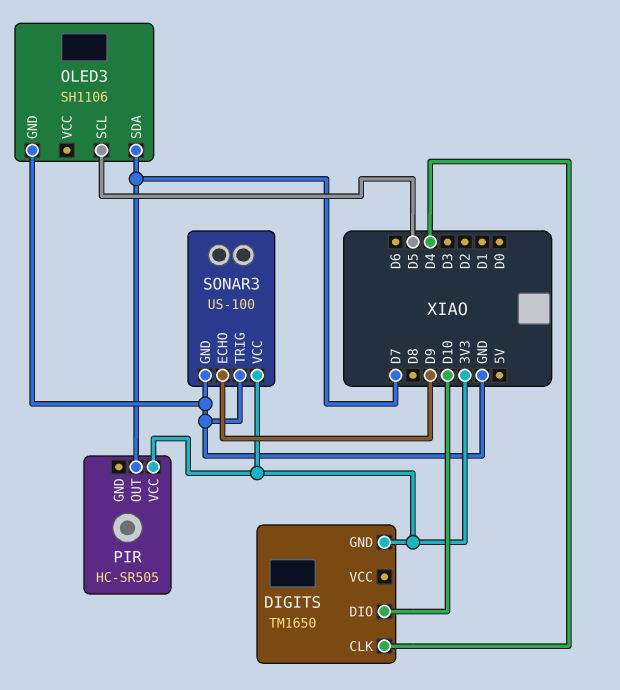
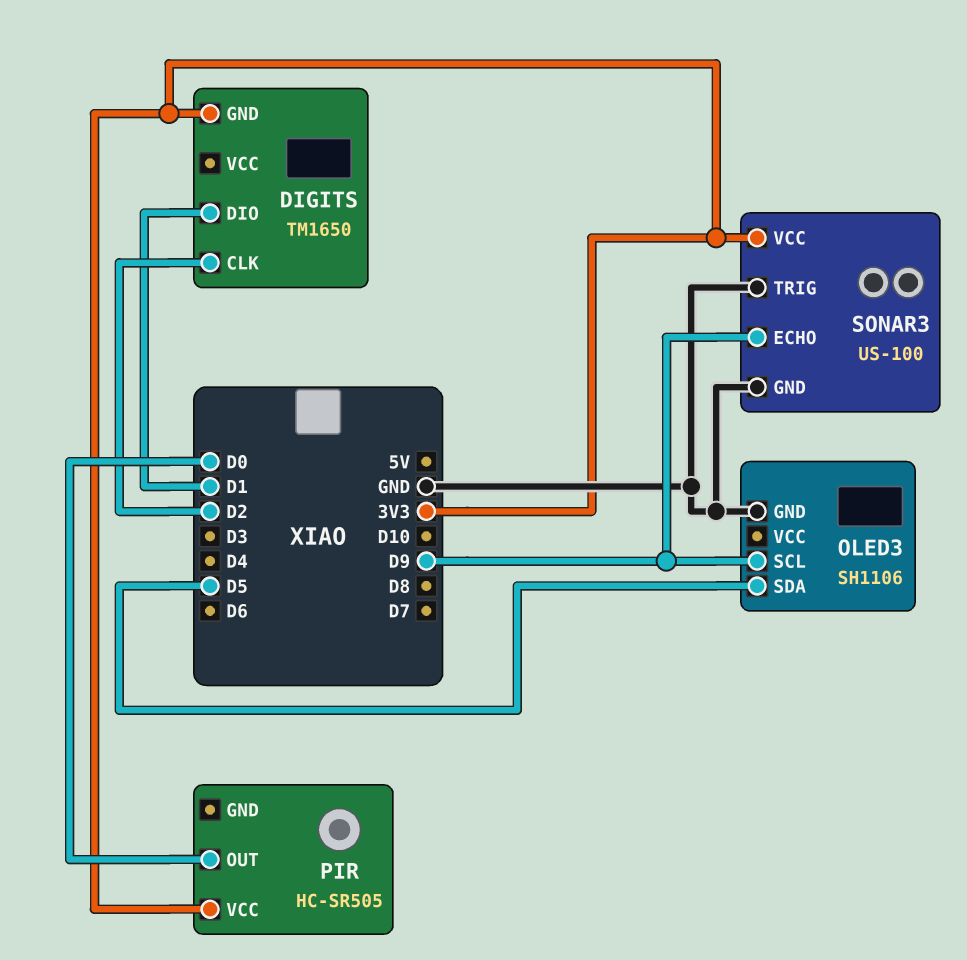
DIGITS pin CLK: D4 -> D2
DIGITS pin DIO: D10 -> D1
OLED3 pin SCL: D5 -> D9
OLED3 pin SDA: D7 -> D5
PIR pin OUT: D7 -> D0

